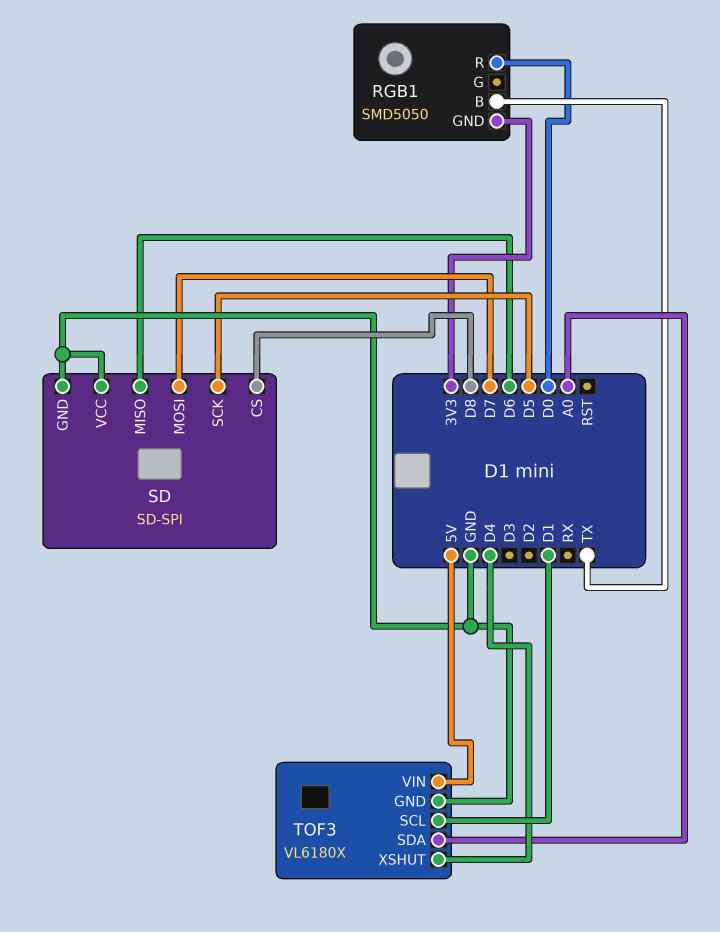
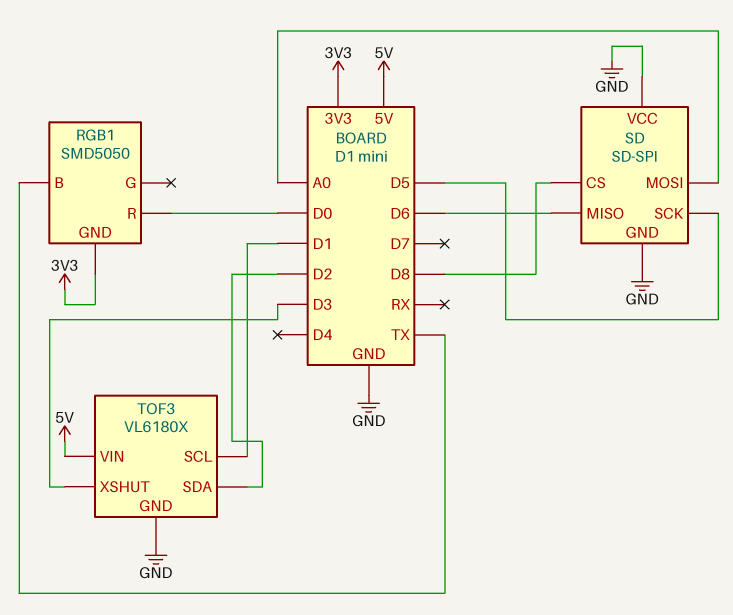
SD pin MOSI: D7 -> A0
TOF3 pin SDA: A0 -> D2
TOF3 pin XSHUT: D4 -> D3

